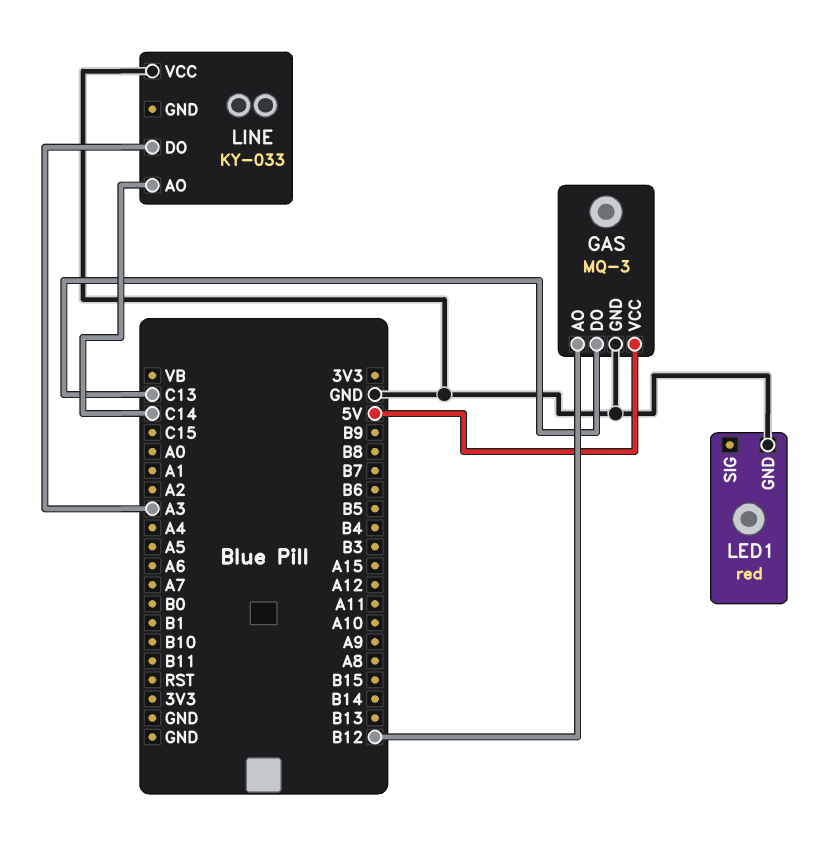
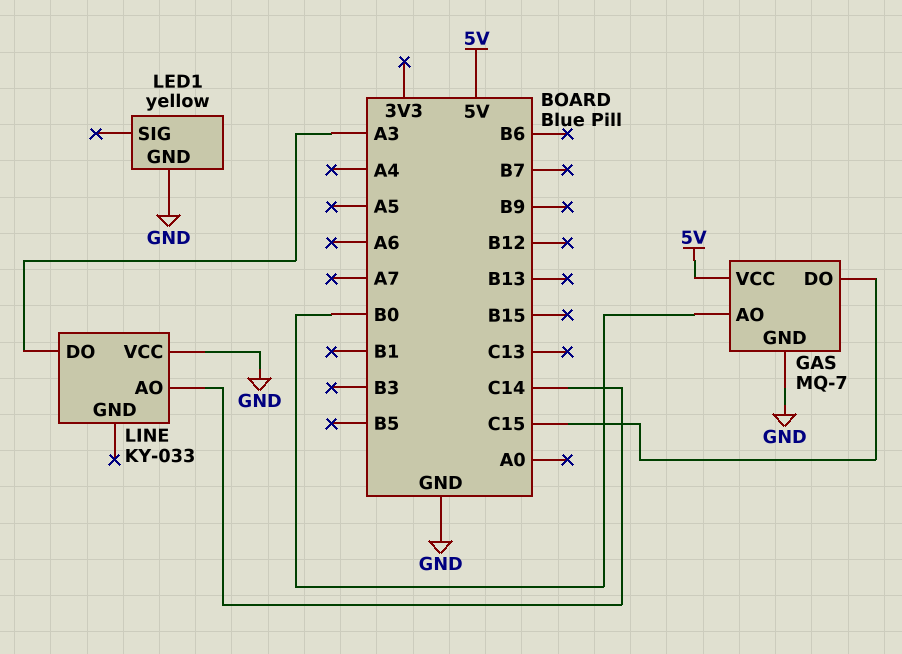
GAS: MQ-3 -> MQ-7
GAS pin AO: B12 -> B0
GAS pin DO: C13 -> C15
LED1: red -> yellow

